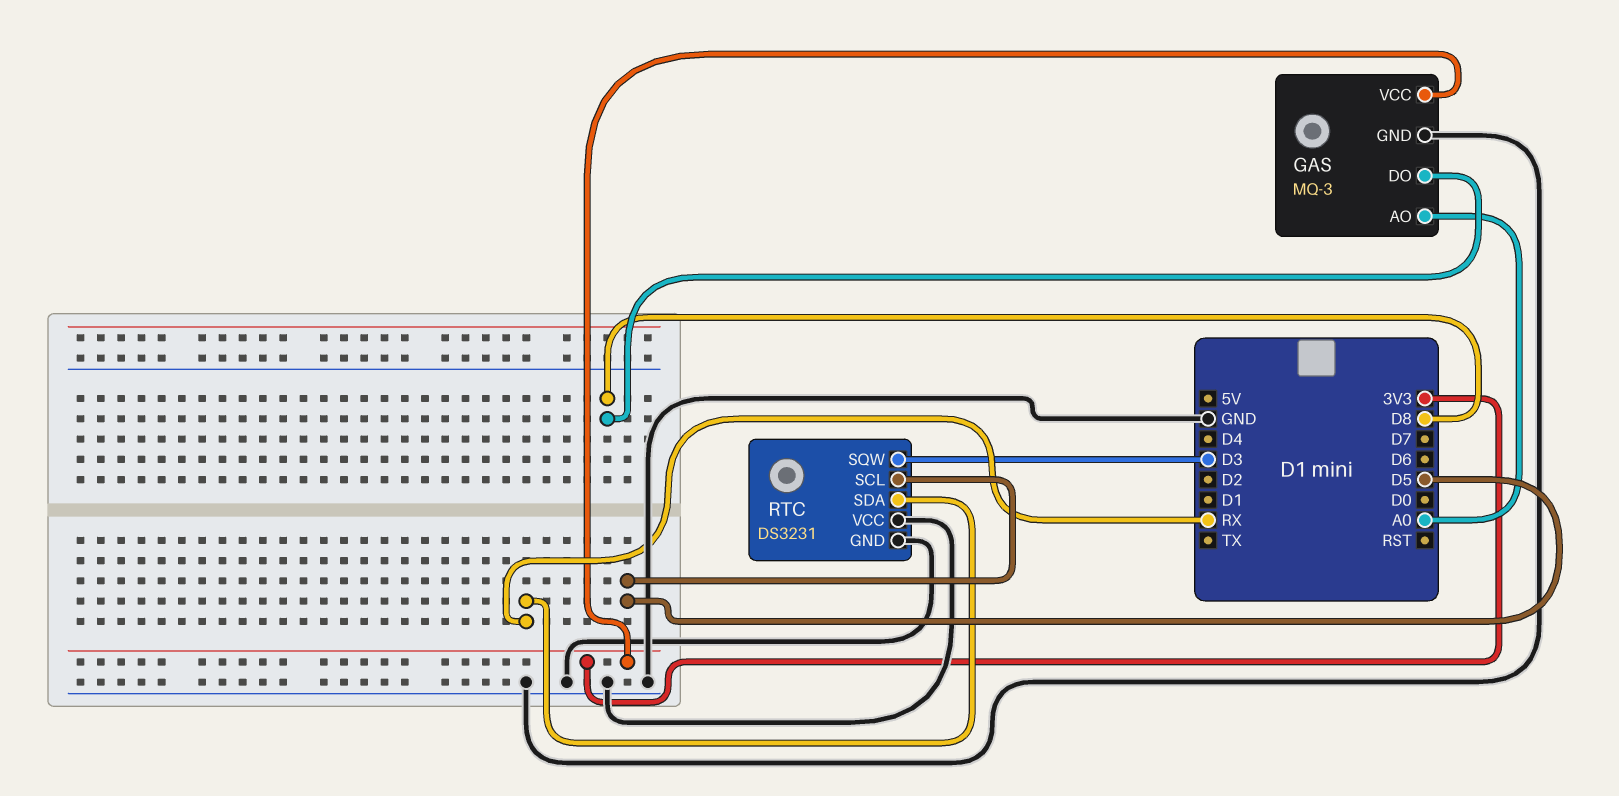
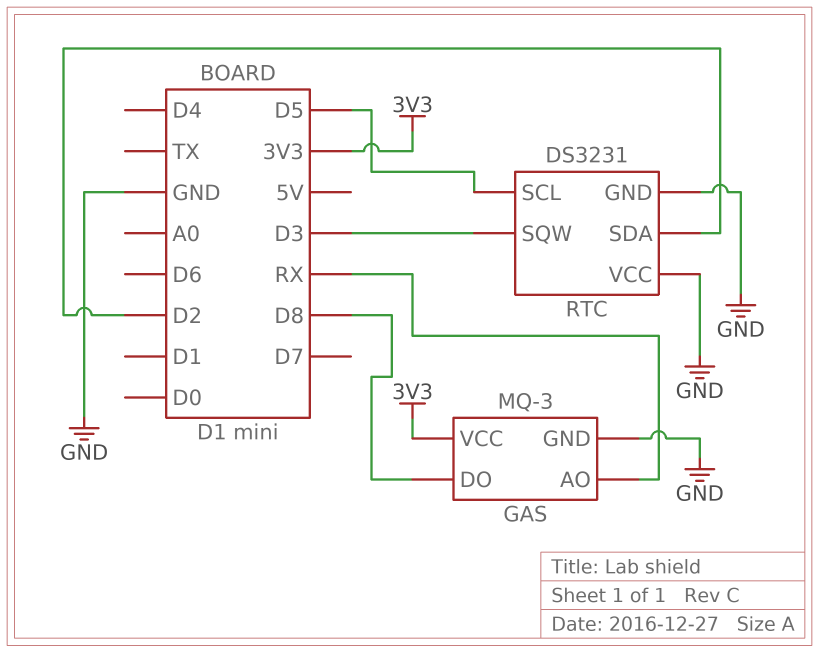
GAS pin AO: A0 -> RX
RTC pin SDA: RX -> D2

